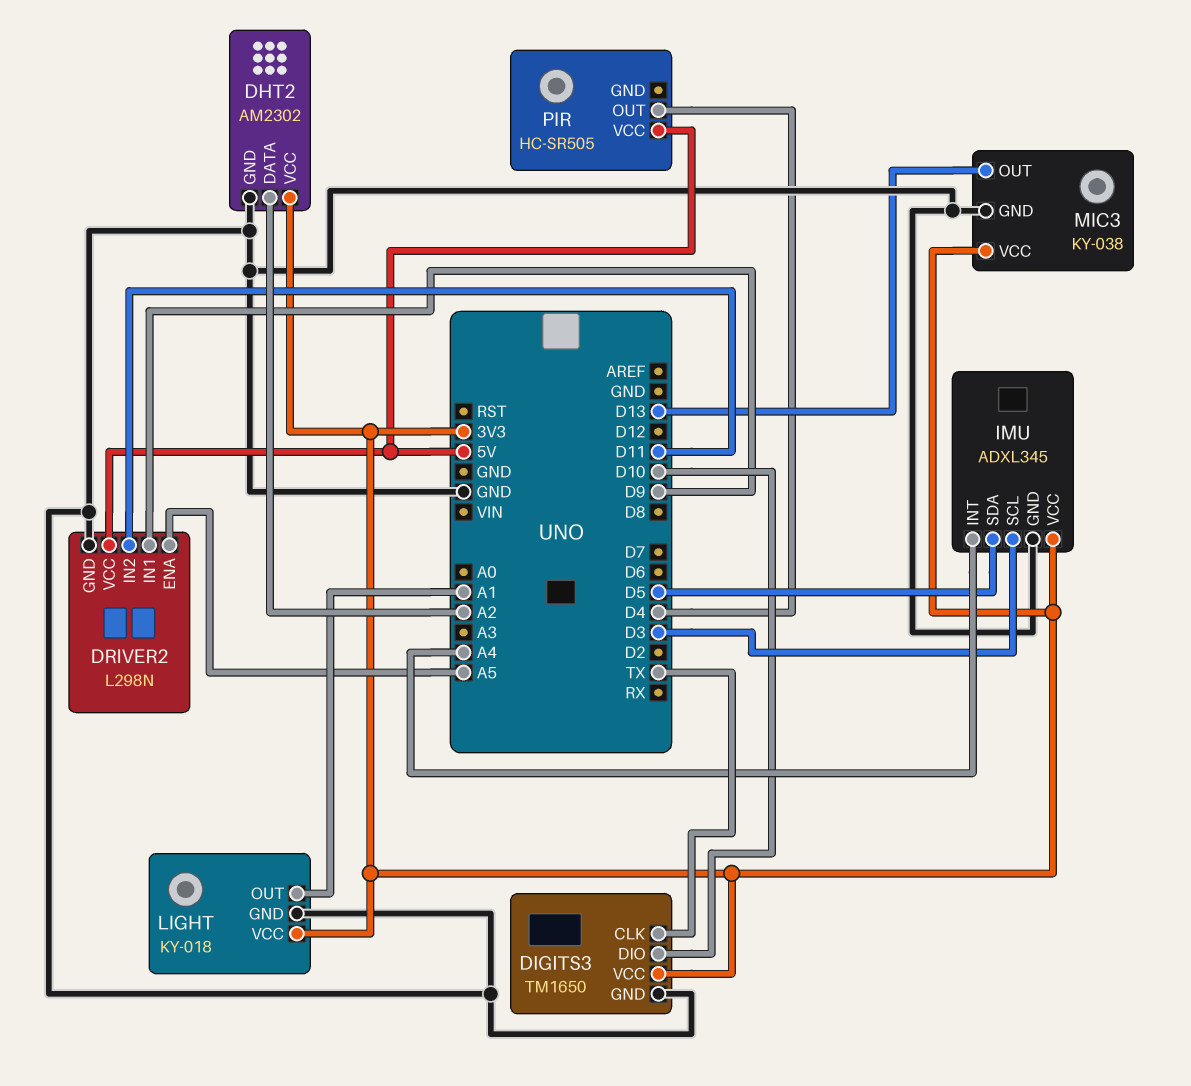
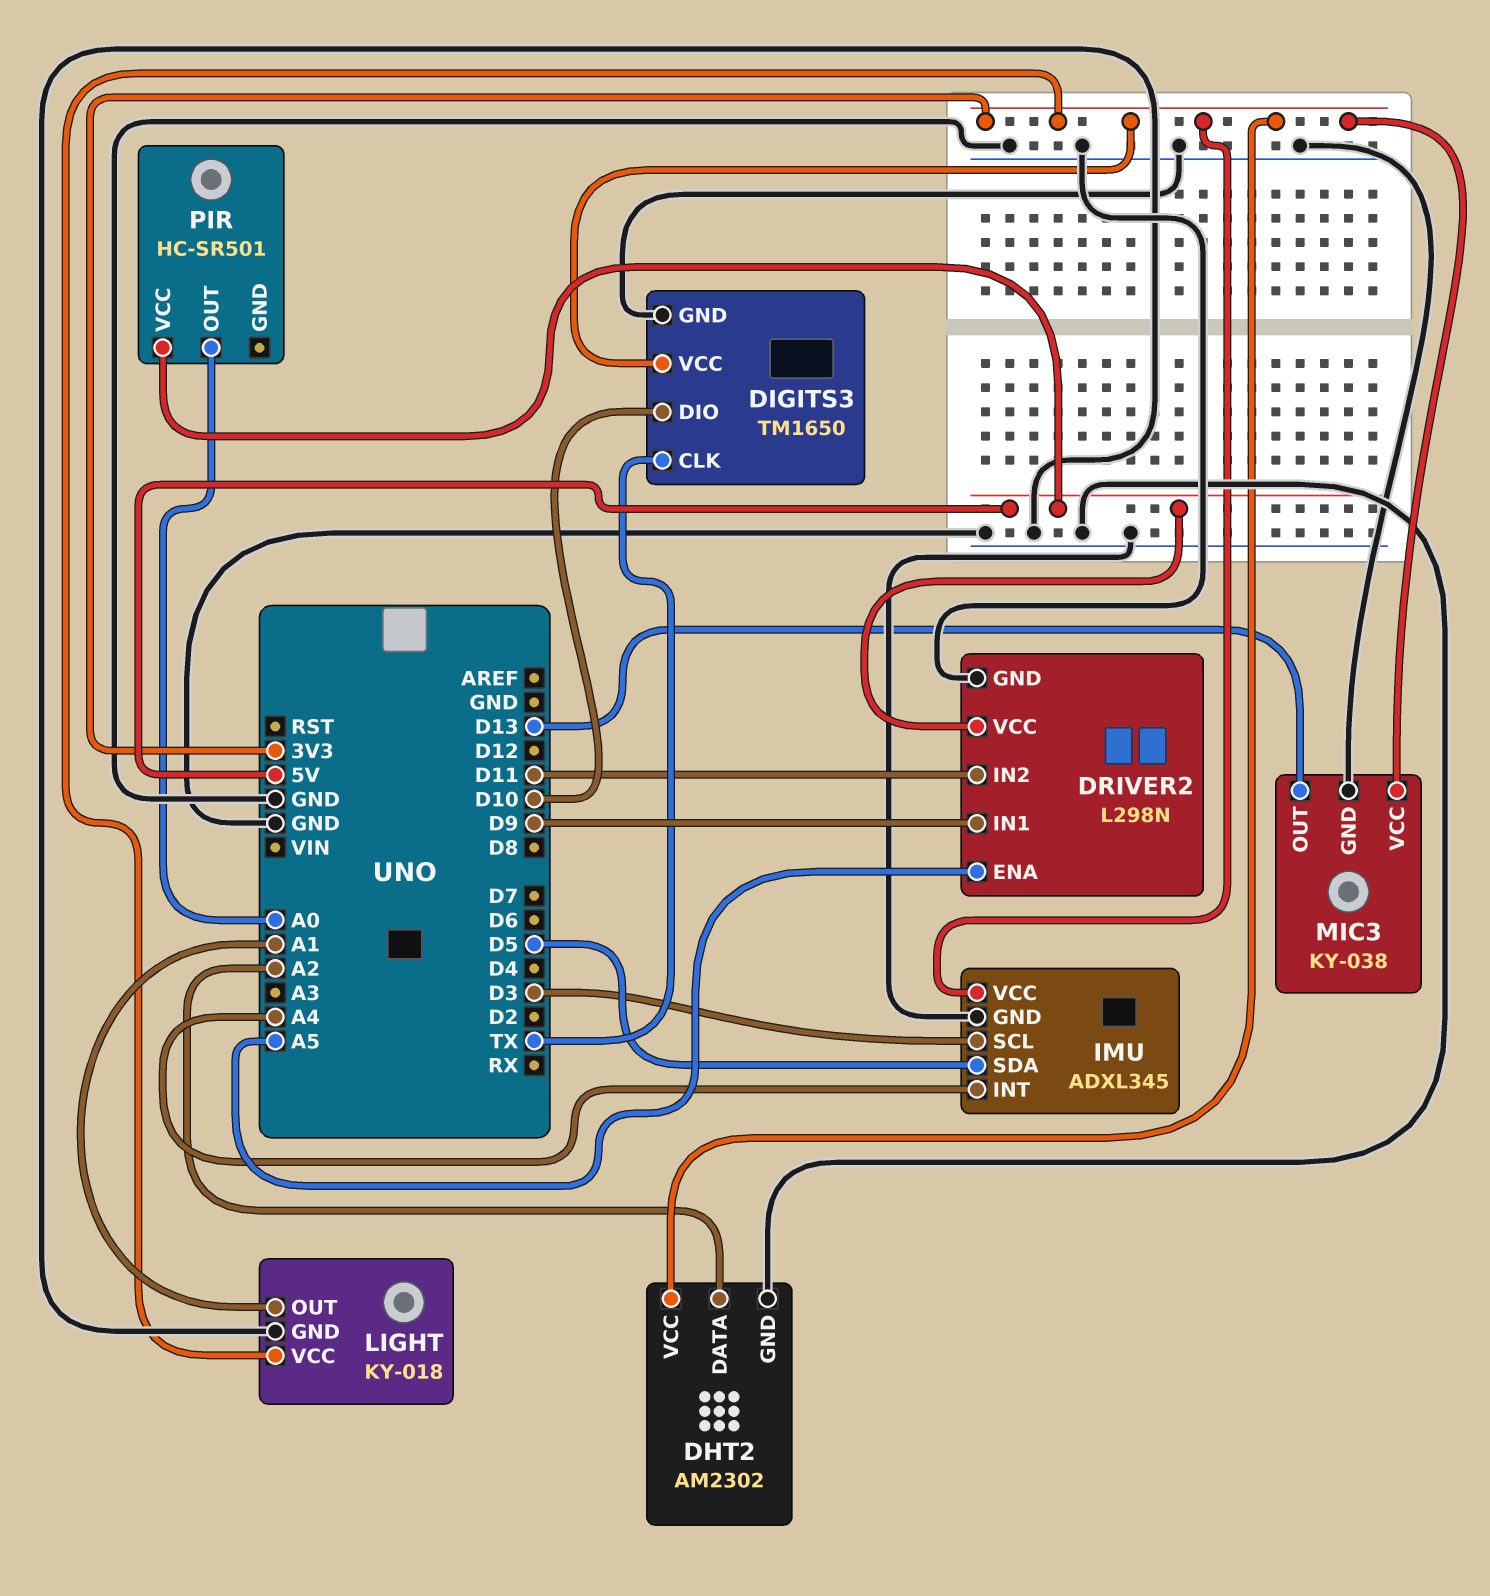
PIR: HC-SR505 -> HC-SR501
PIR pin OUT: D4 -> A0

